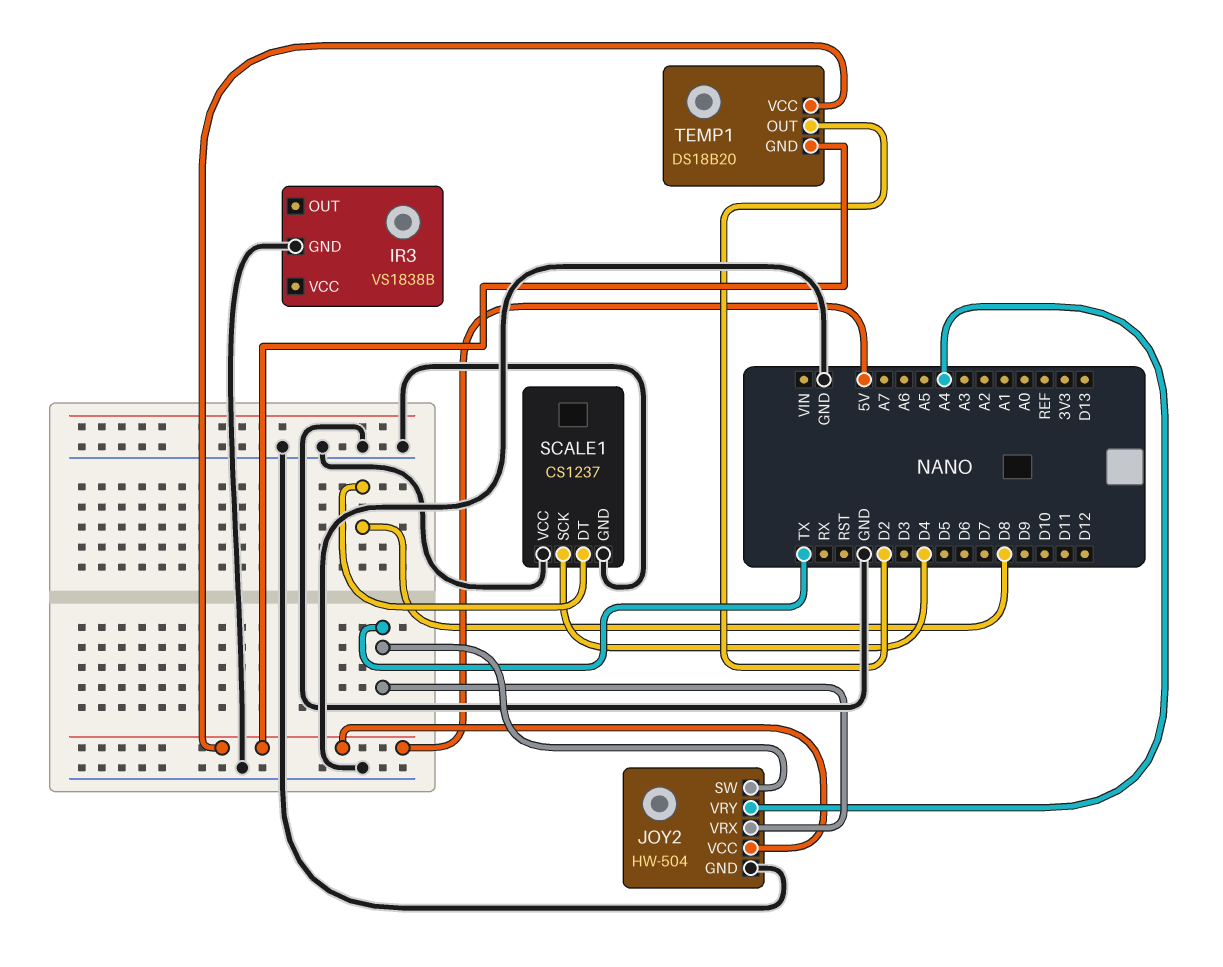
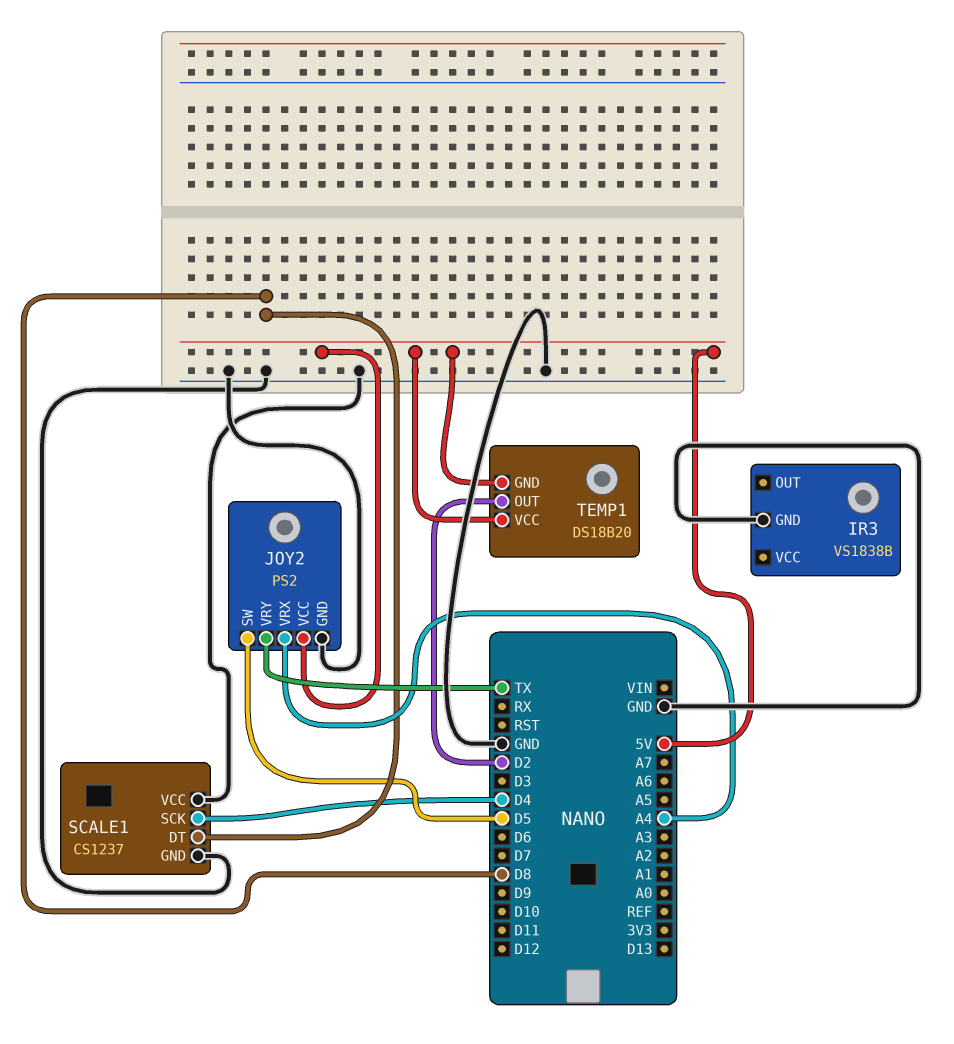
JOY2: HW-504 -> PS2
JOY2 pin SW: TX -> D5
JOY2 pin VRX: TX -> A4
JOY2 pin VRY: A4 -> TX

